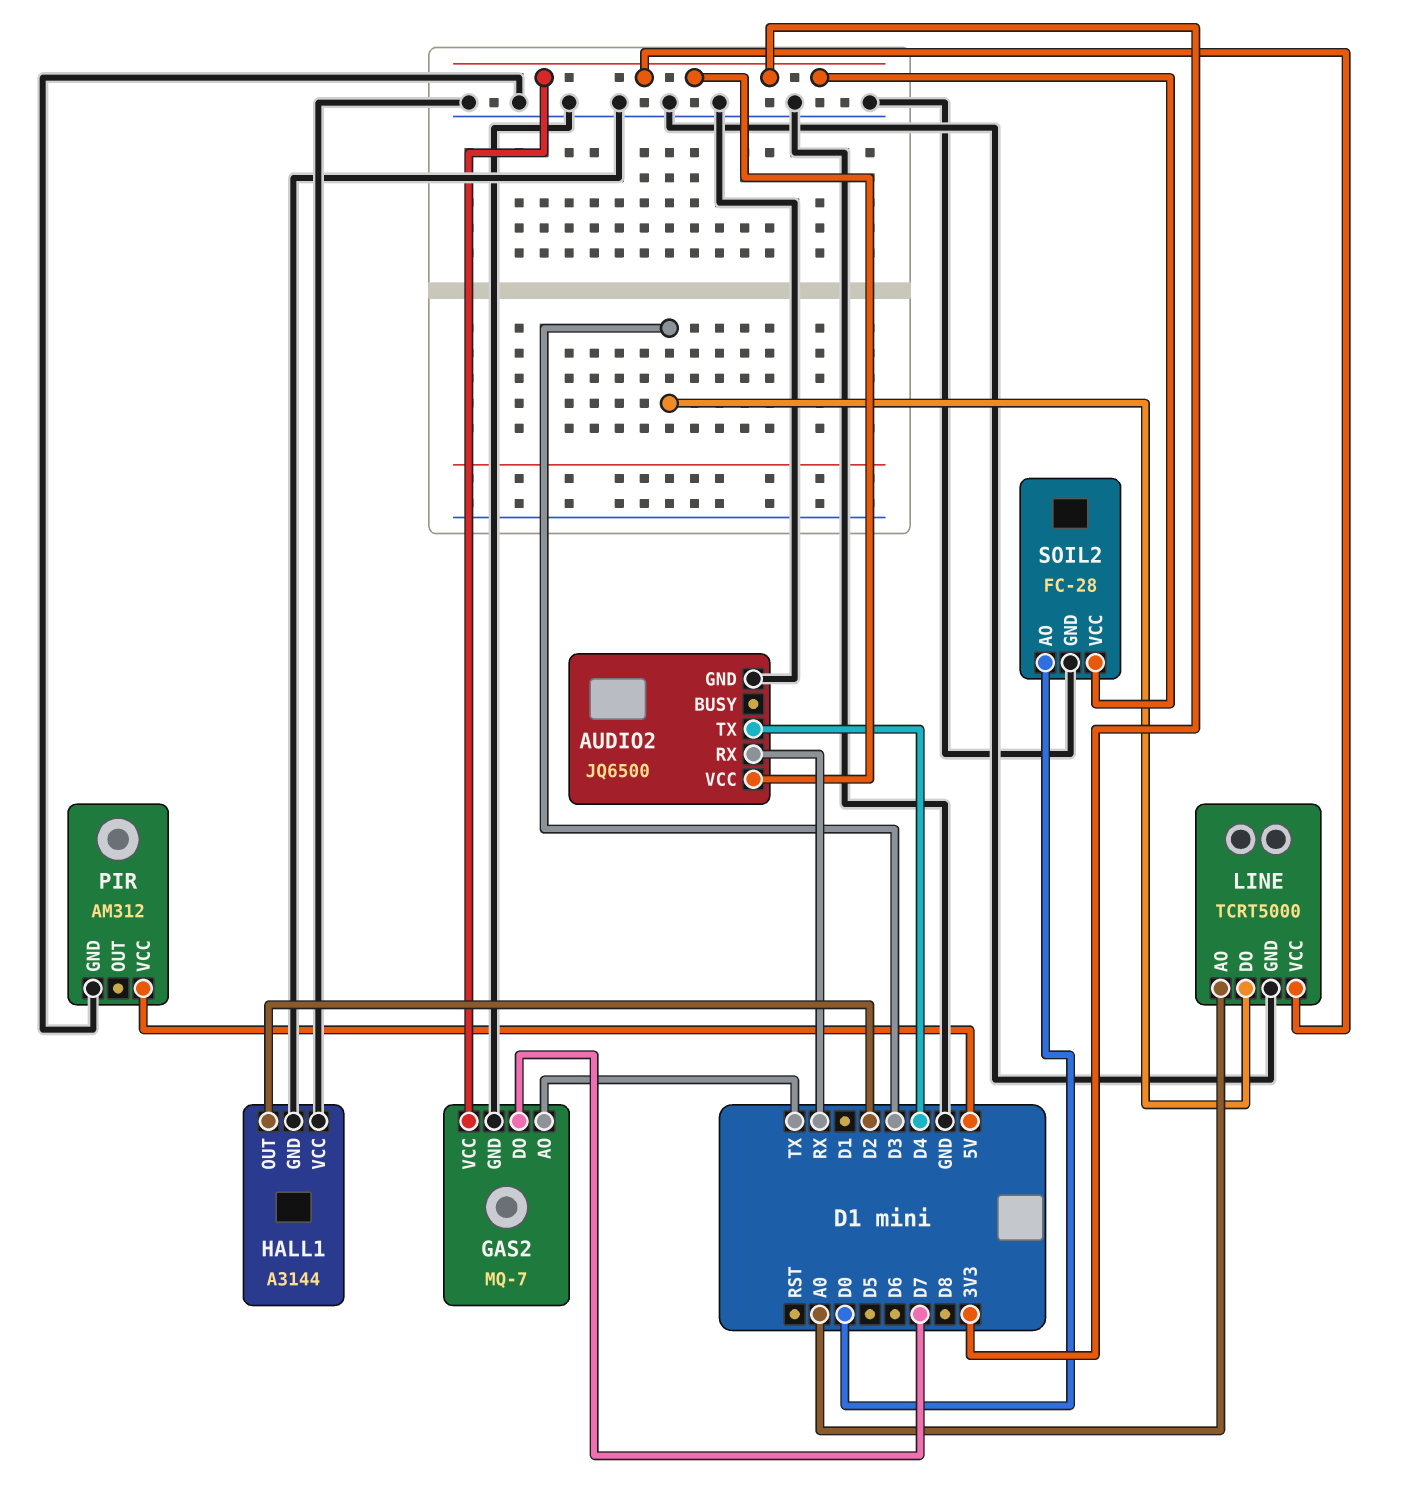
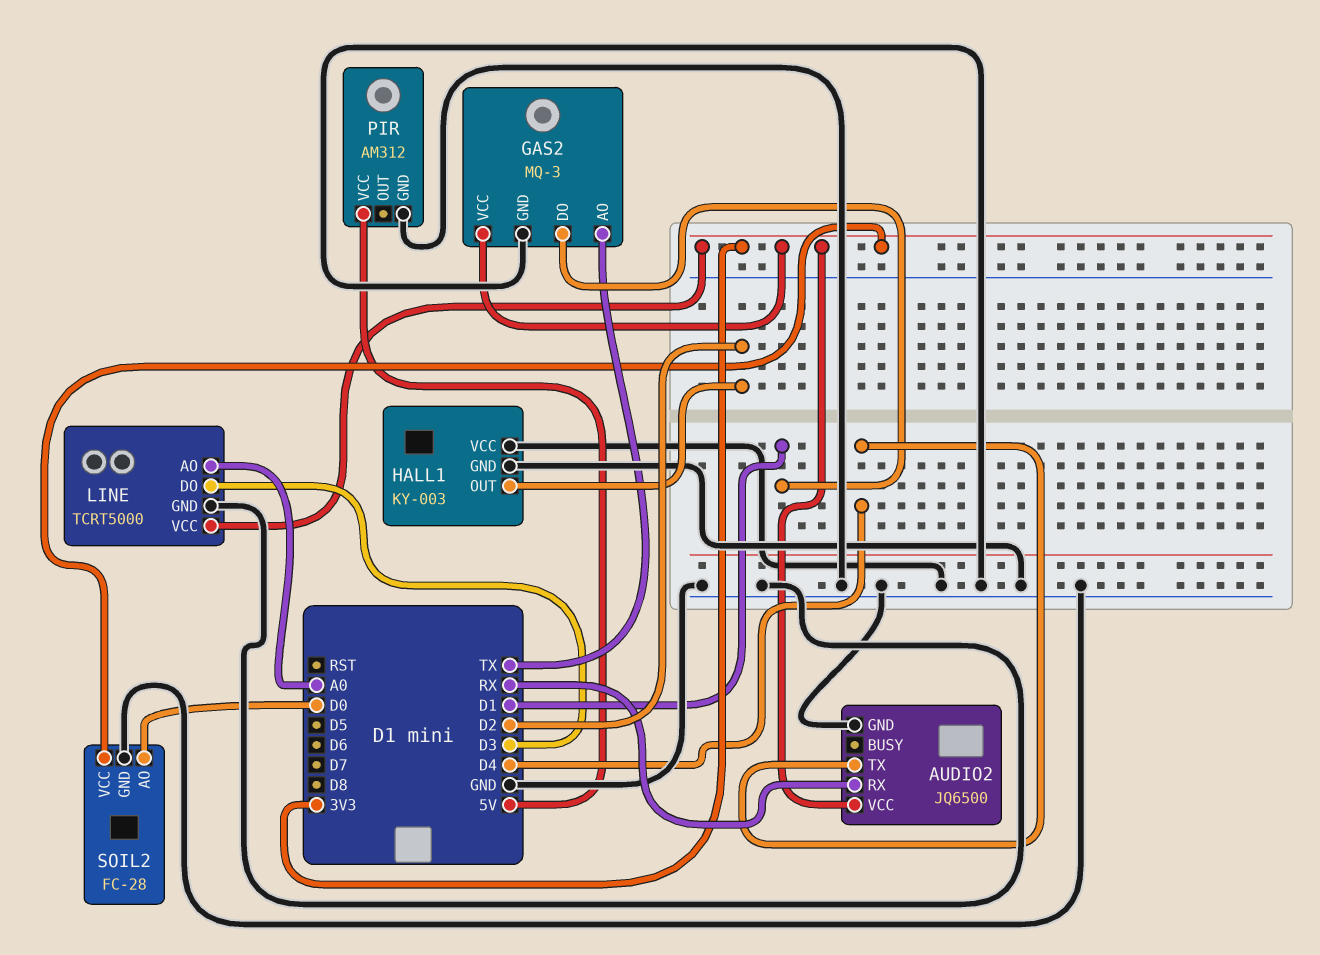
GAS2: MQ-7 -> MQ-3
GAS2 pin DO: D7 -> D1
HALL1: A3144 -> KY-003

